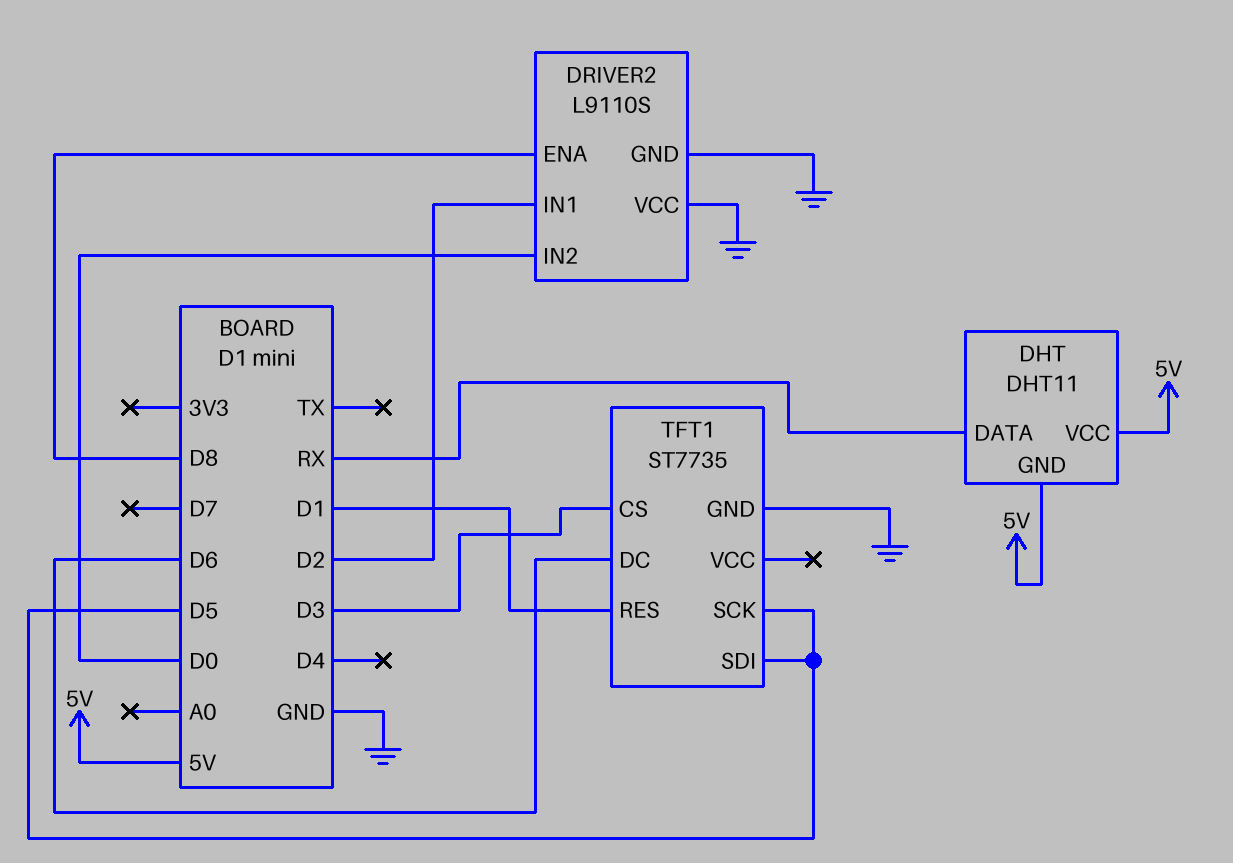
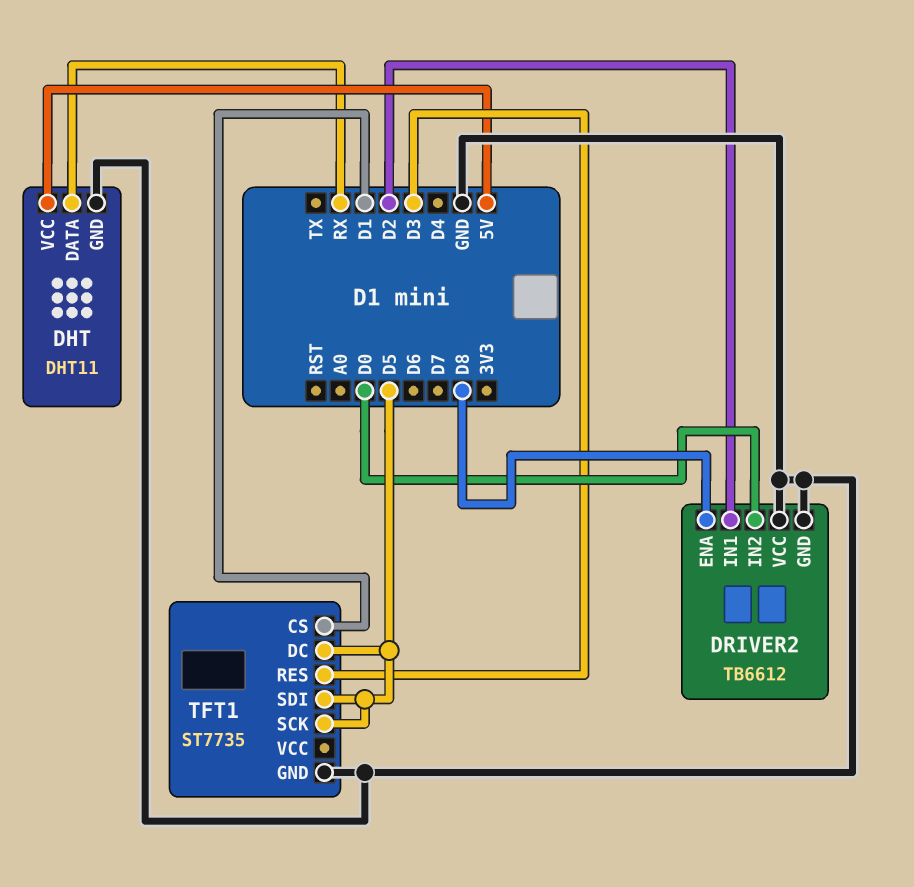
DHT pin GND: 5V -> GND
DRIVER2: L9110S -> TB6612
TFT1 pin CS: D3 -> D1
TFT1 pin DC: D6 -> D5
TFT1 pin RES: D1 -> D3

